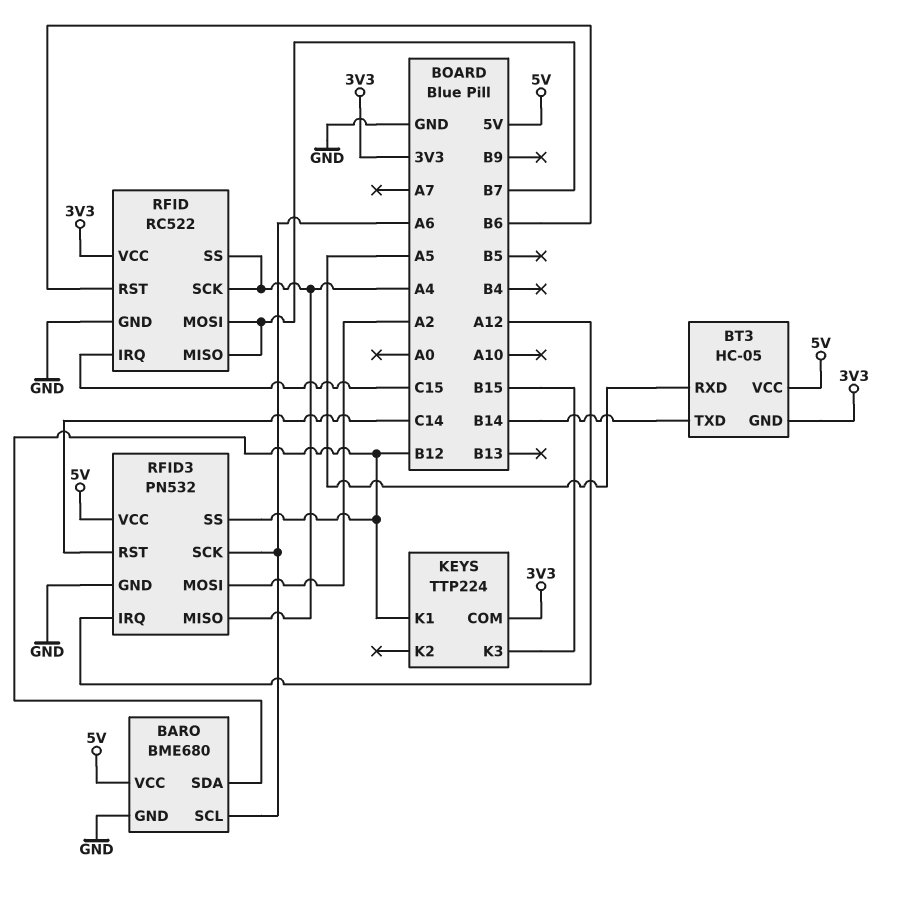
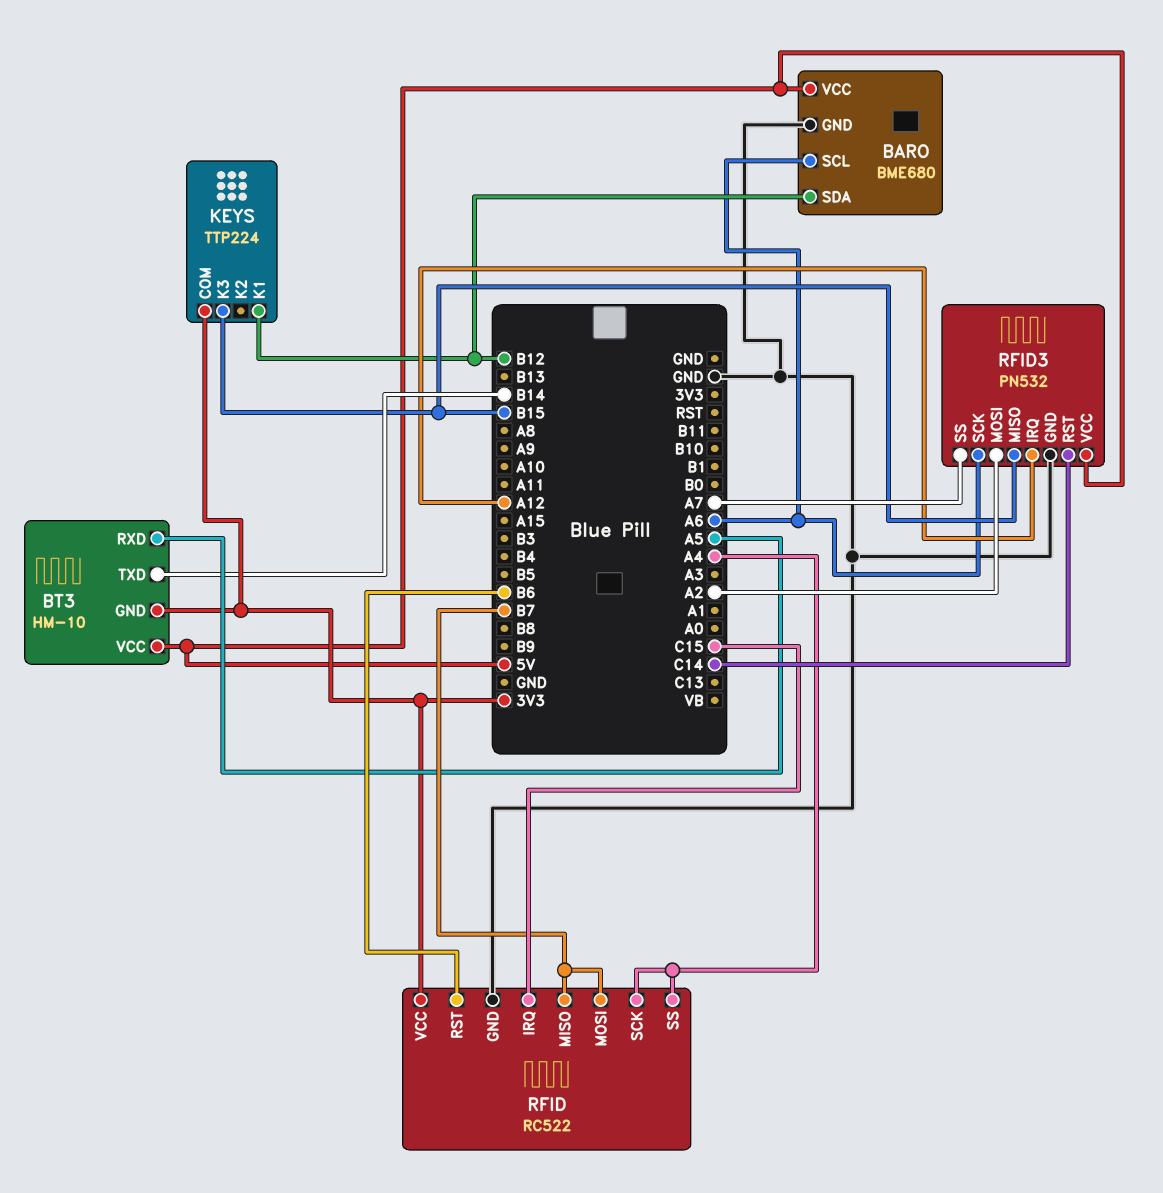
BT3: HC-05 -> HM-10
RFID3 pin MISO: A4 -> B15
RFID3 pin SS: B12 -> A7

